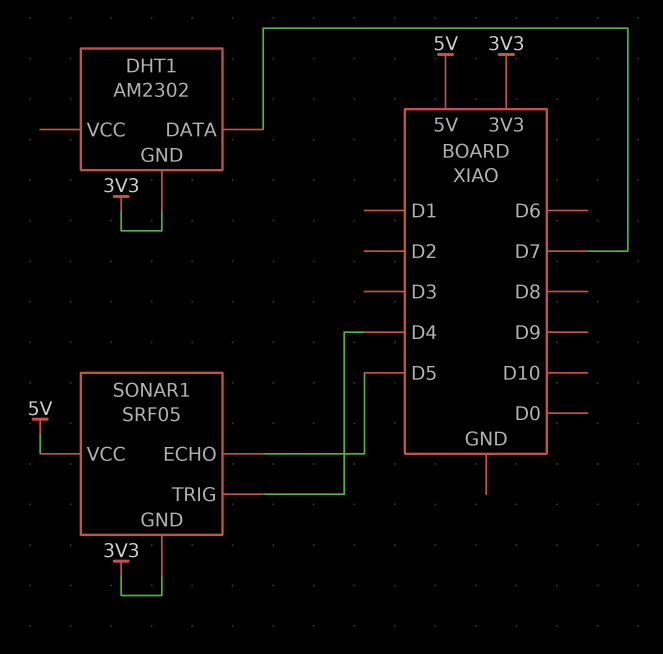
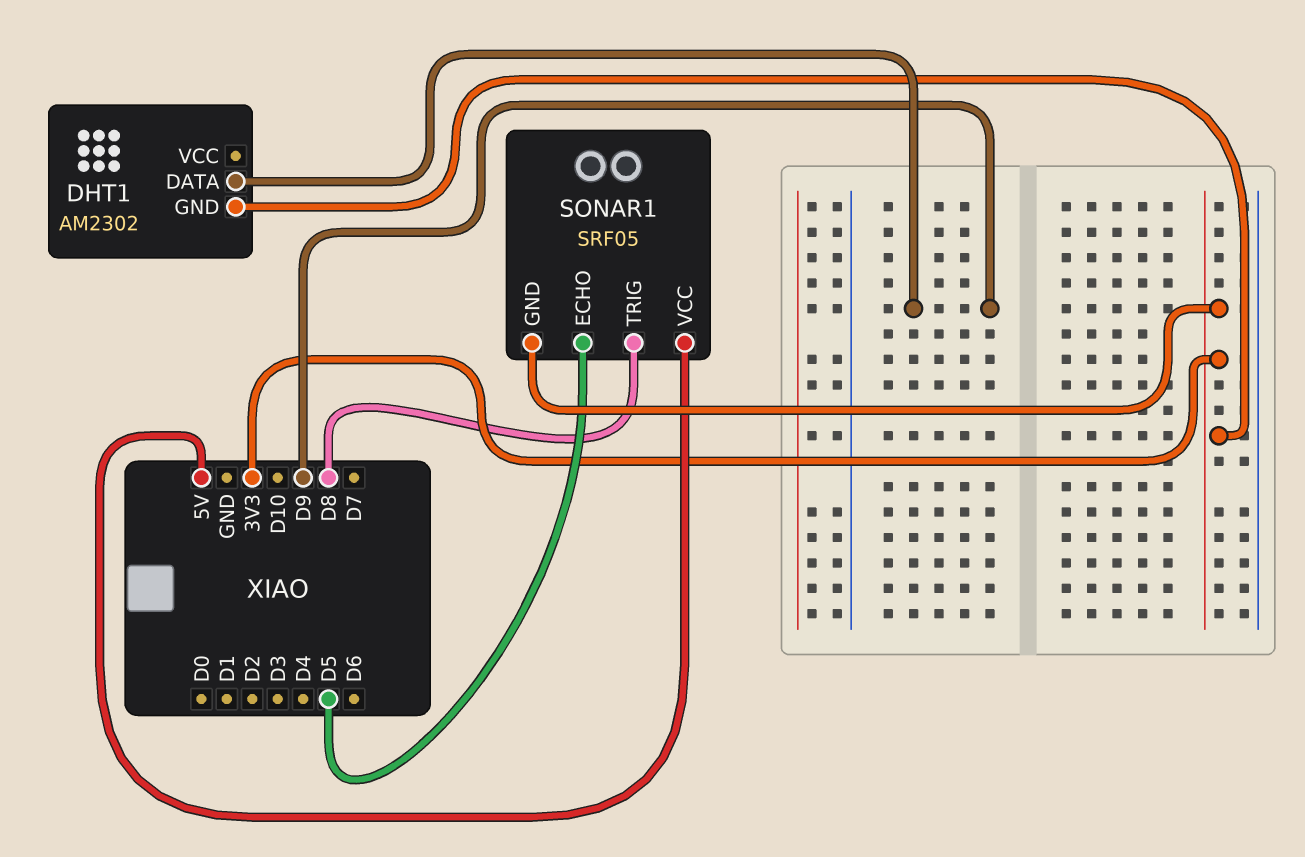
DHT1 pin DATA: D7 -> D9
SONAR1 pin TRIG: D4 -> D8

